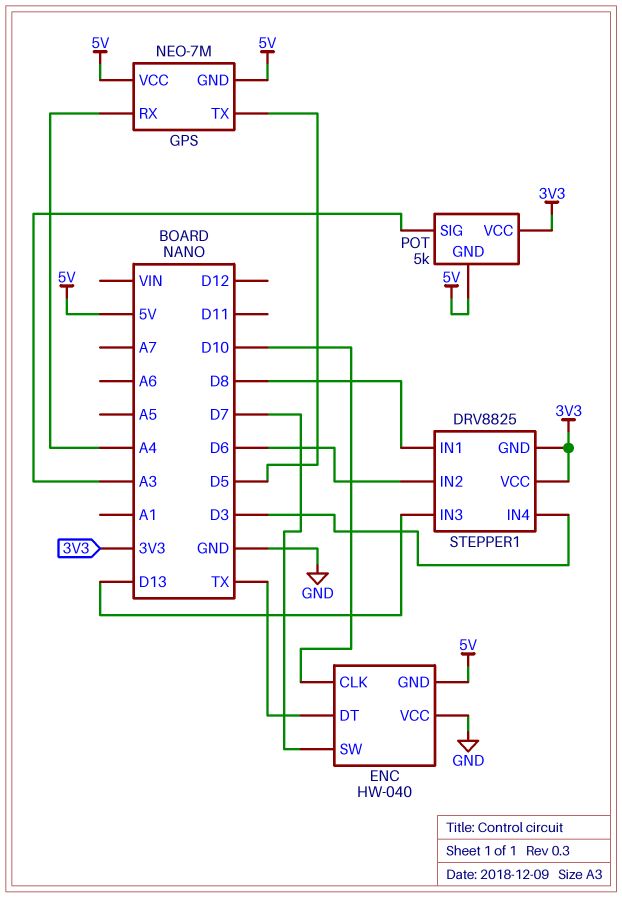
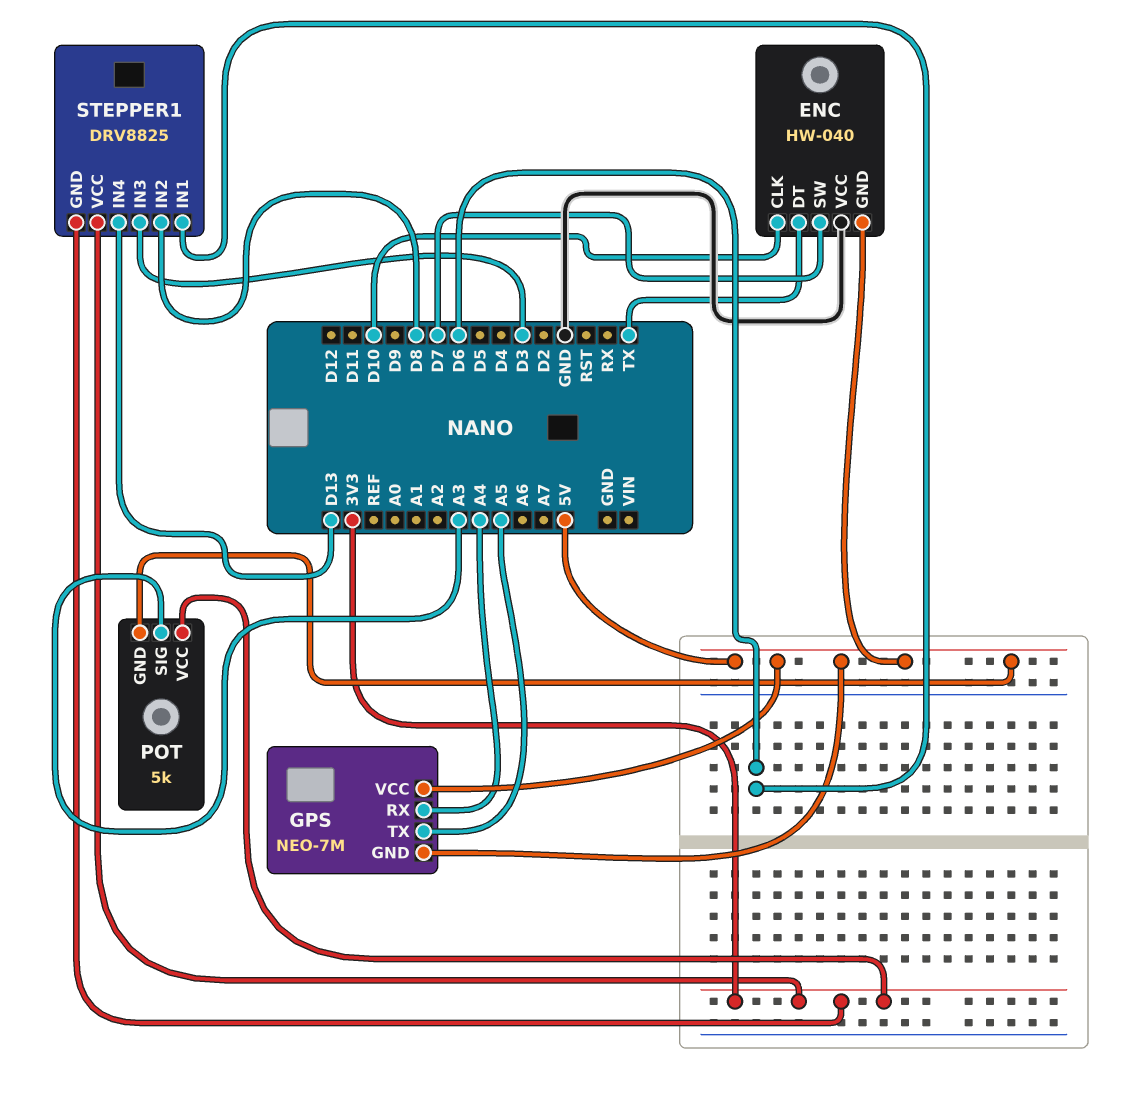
GPS pin TX: D5 -> A5
STEPPER1 pin IN1: D8 -> D6
STEPPER1 pin IN2: D6 -> D8
STEPPER1 pin IN3: D13 -> D3
STEPPER1 pin IN4: D3 -> D13

